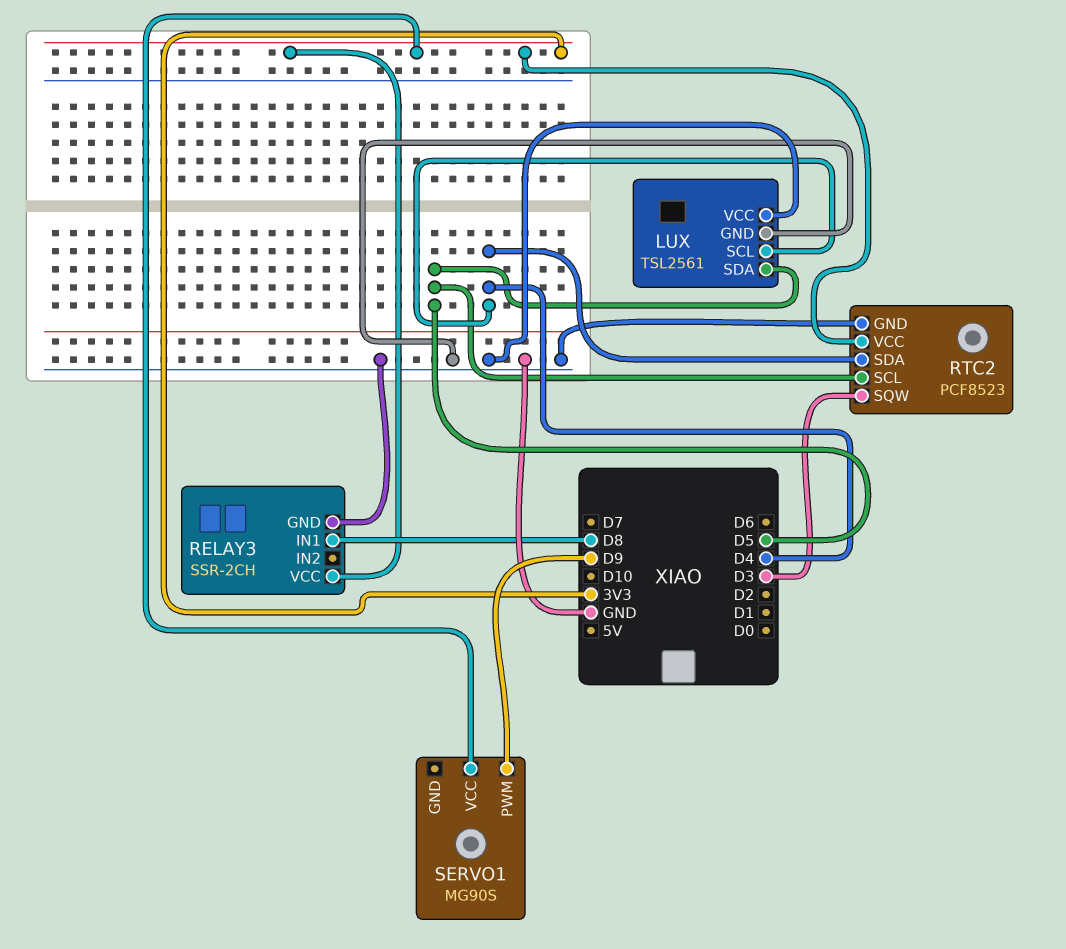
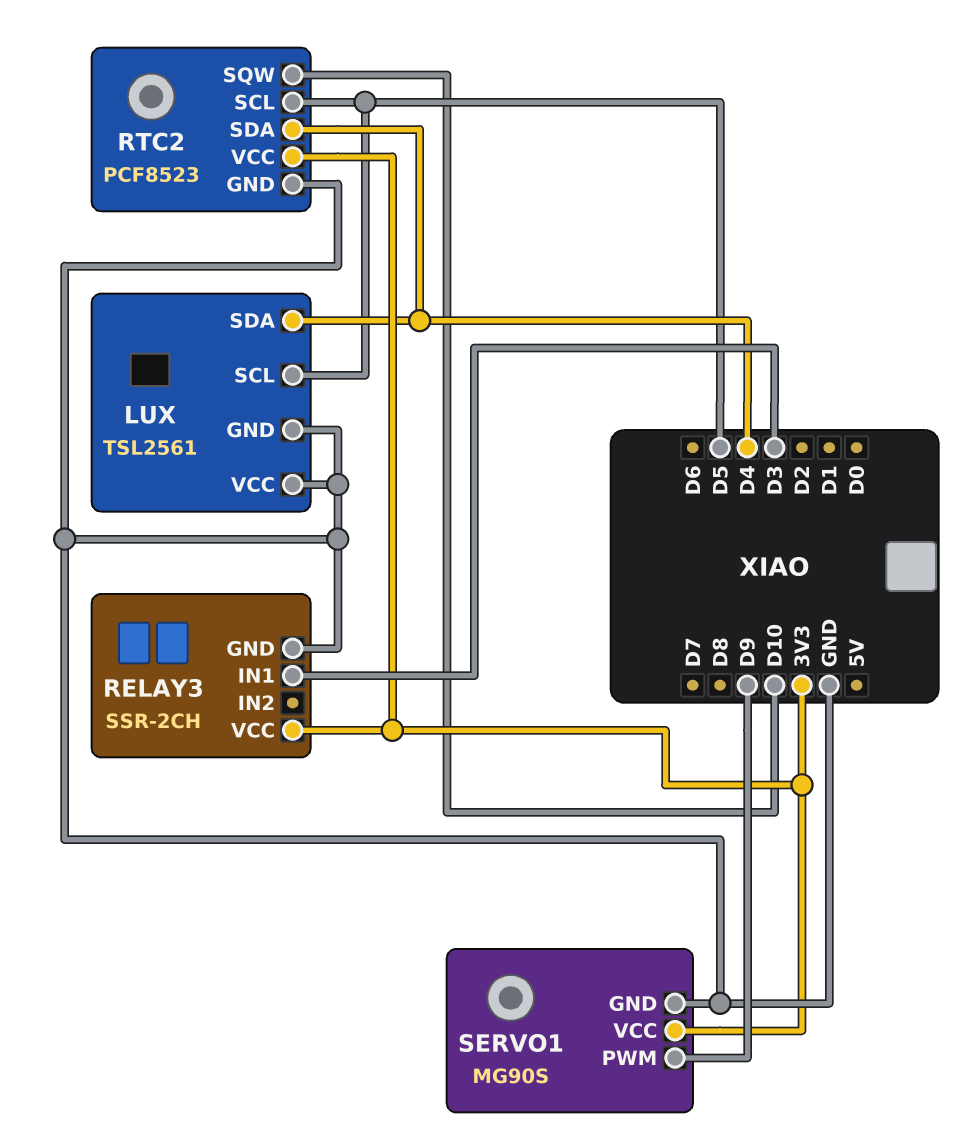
LUX pin SCL: D4 -> D5
LUX pin SDA: D5 -> D4
RELAY3 pin IN1: D8 -> D3
RTC2 pin SQW: D3 -> D10
SERVO1 pin GND: none -> GND

